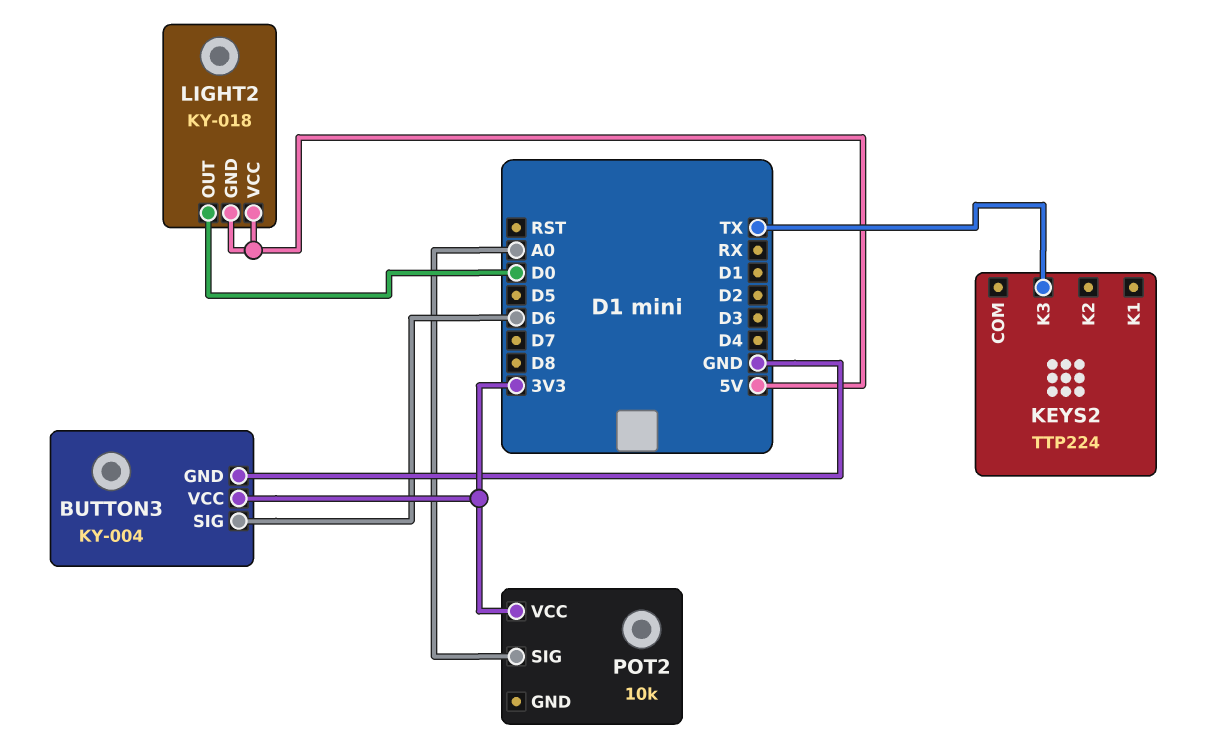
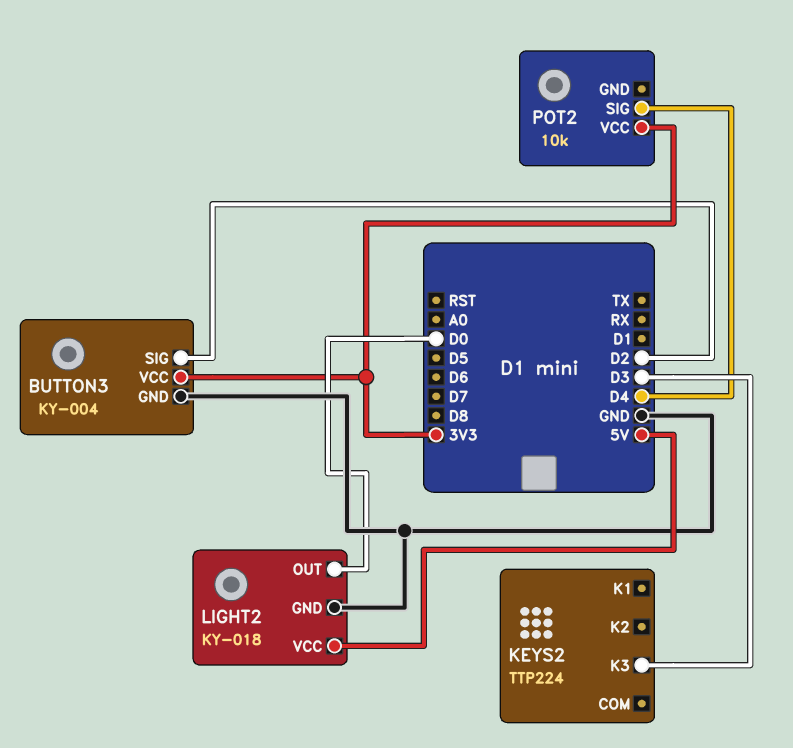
BUTTON3 pin SIG: D6 -> D2
KEYS2 pin K3: TX -> D3
LIGHT2 pin GND: 5V -> GND
POT2 pin SIG: A0 -> D4

